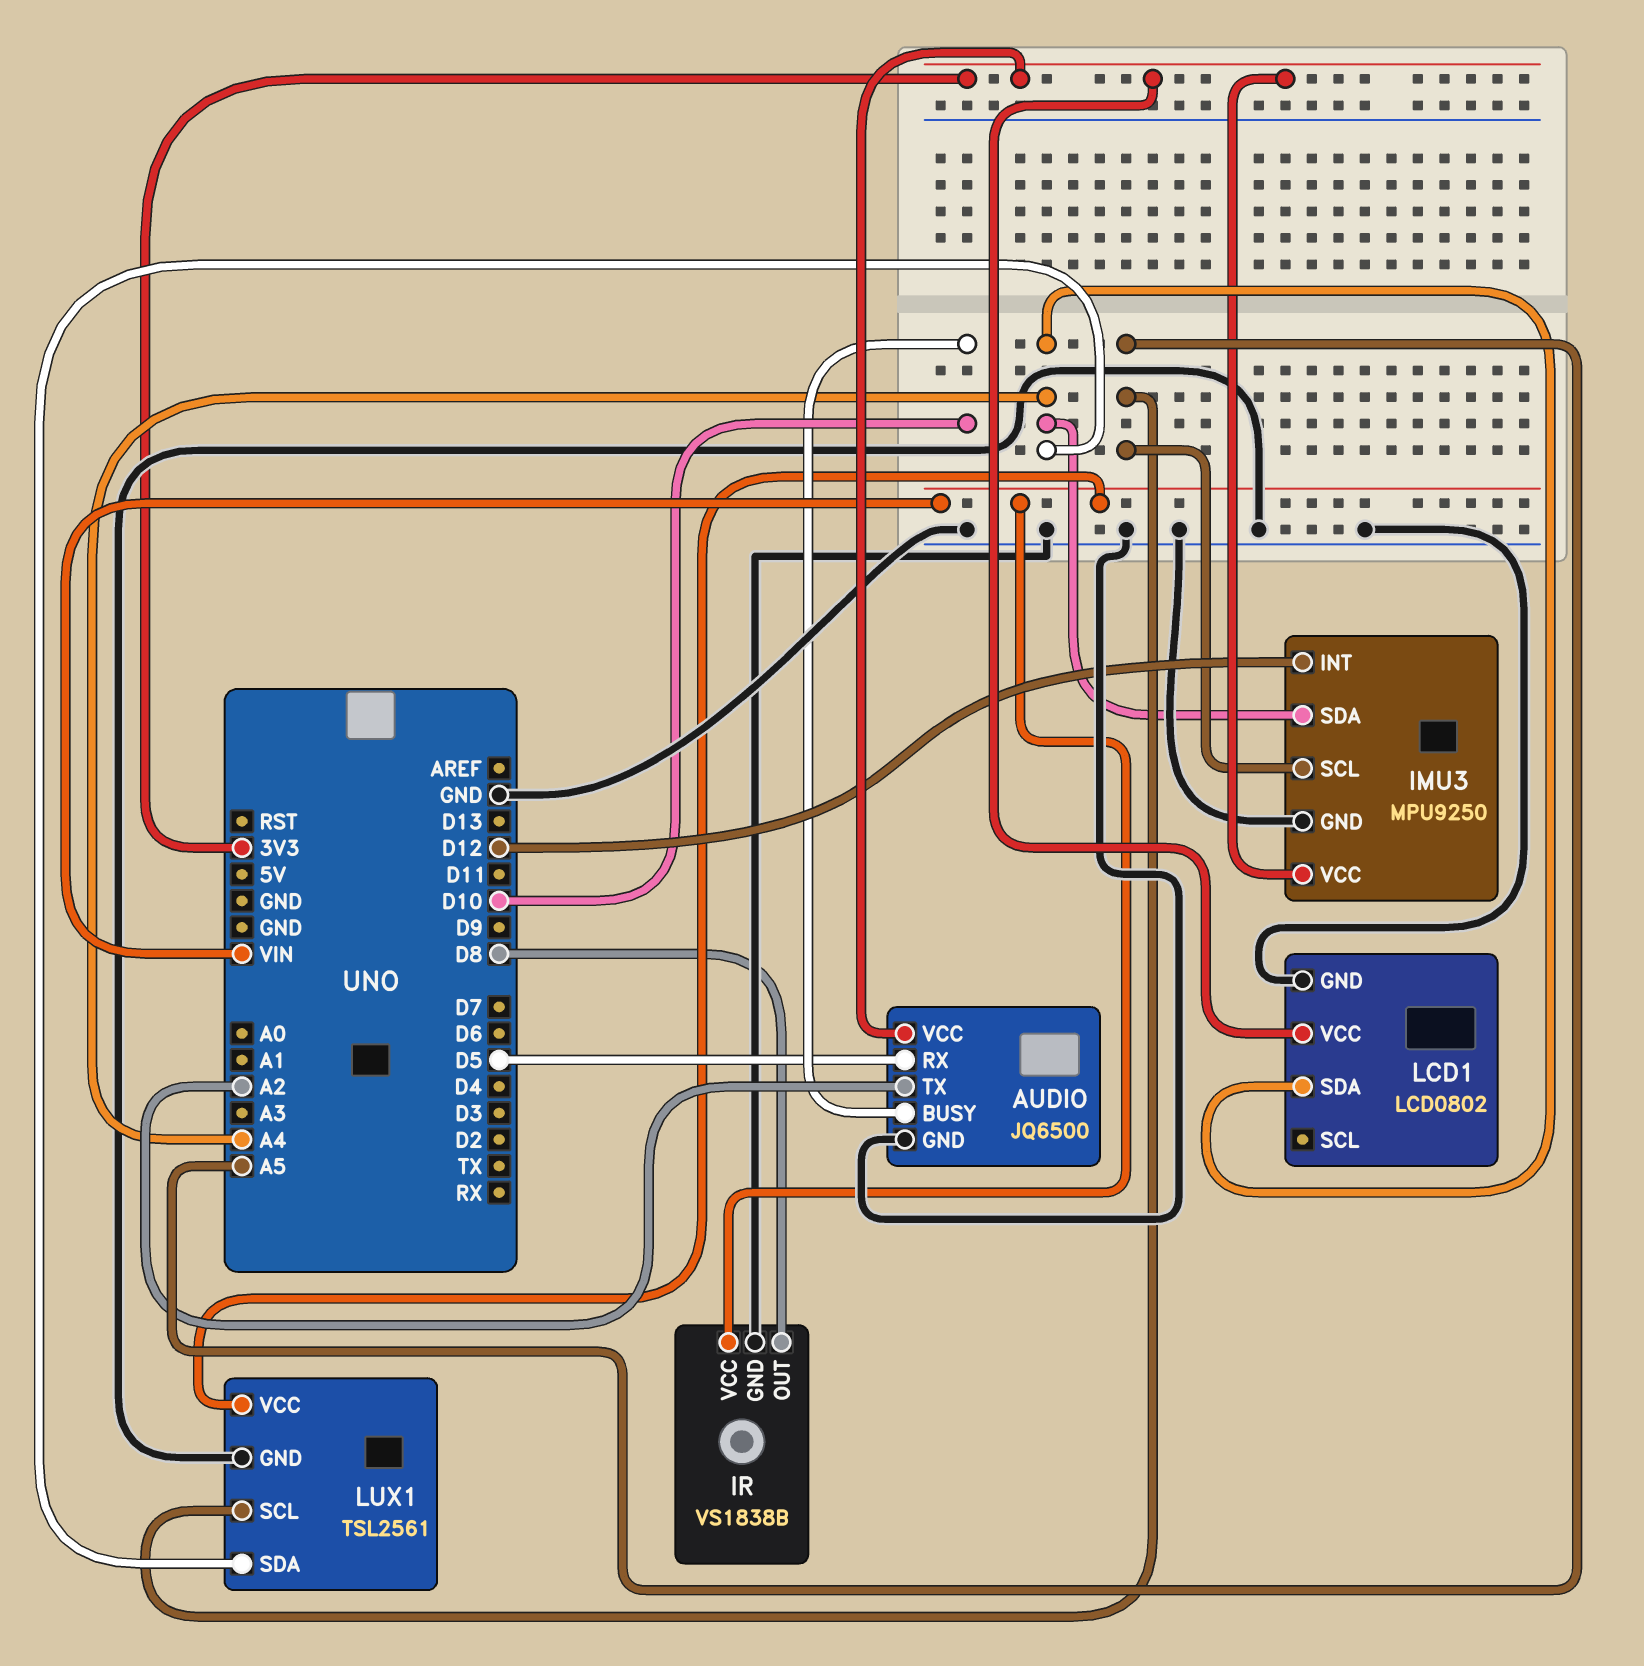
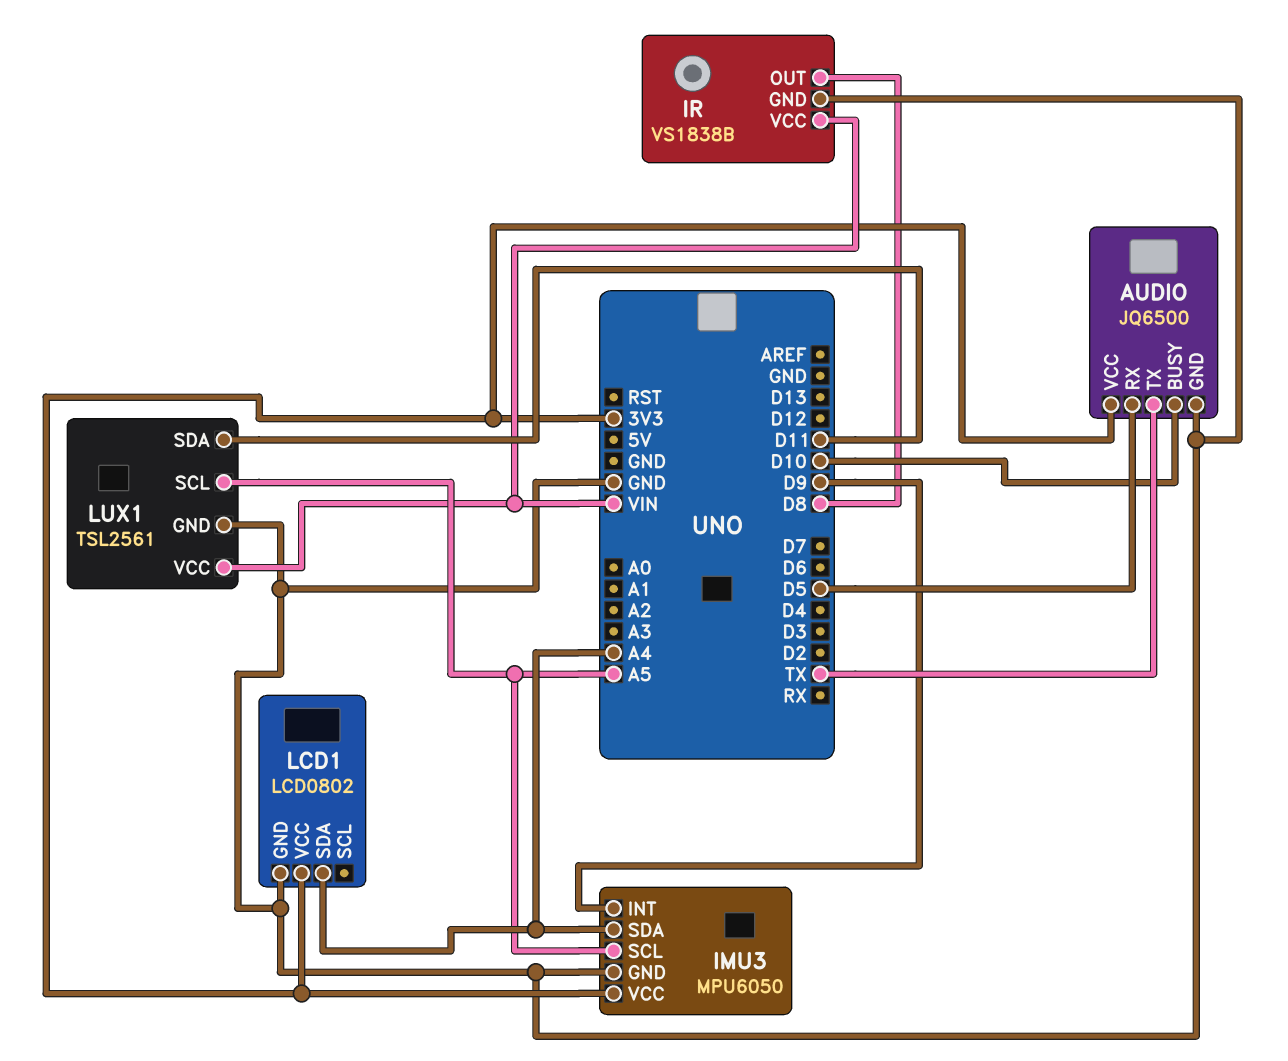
AUDIO pin TX: A2 -> TX
IMU3: MPU9250 -> MPU6050
IMU3 pin INT: D12 -> D9
LUX1 pin SDA: A4 -> D11

